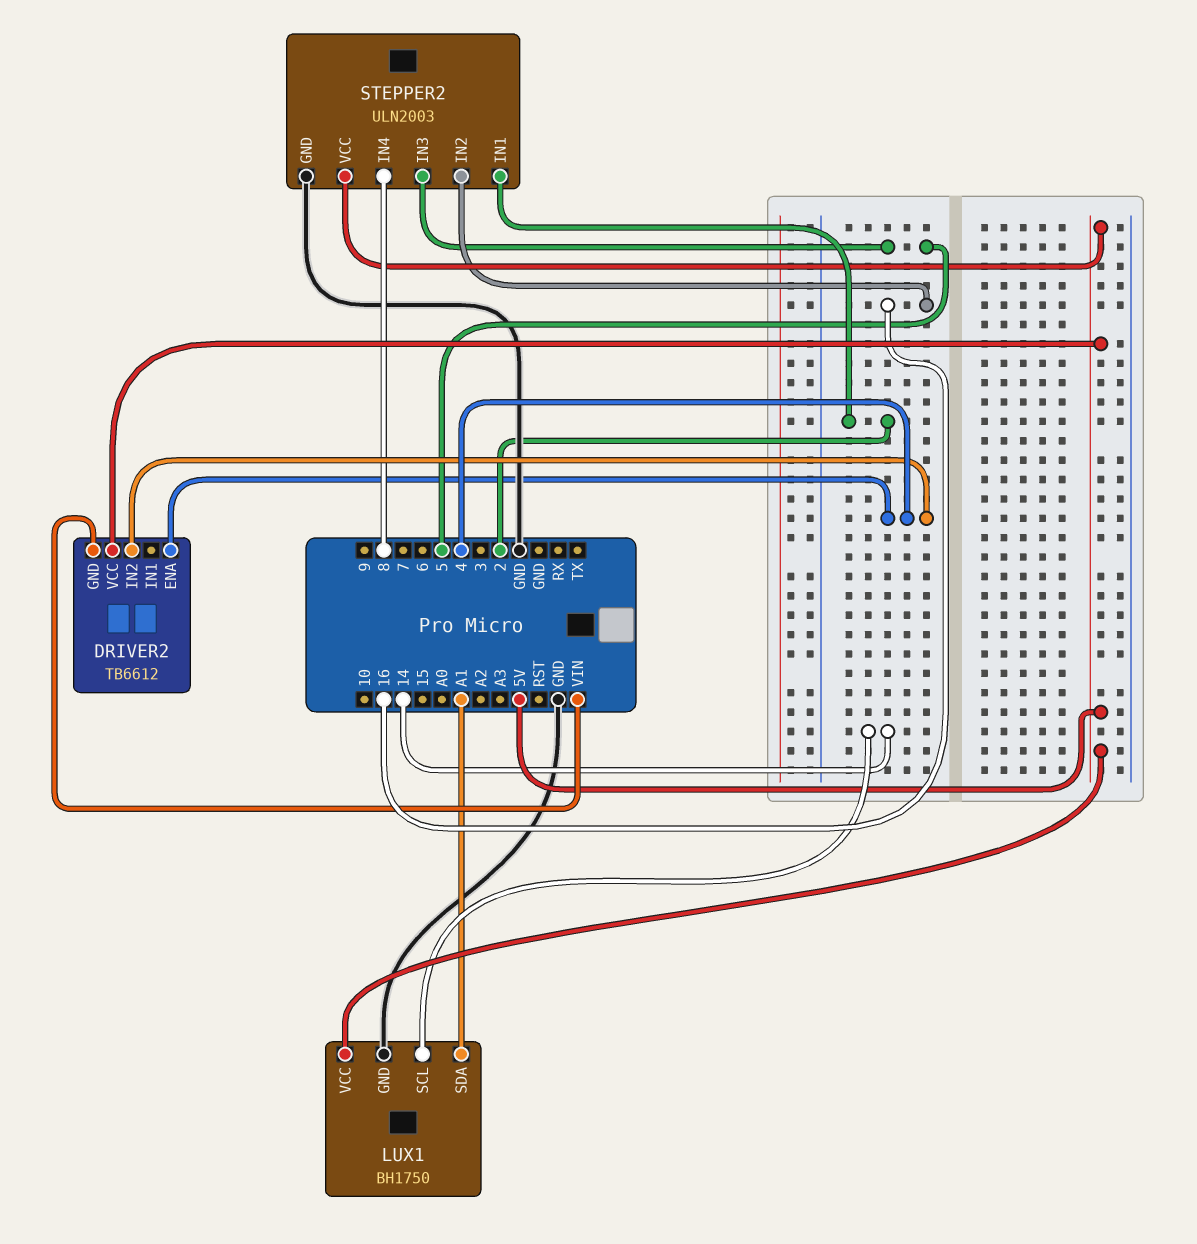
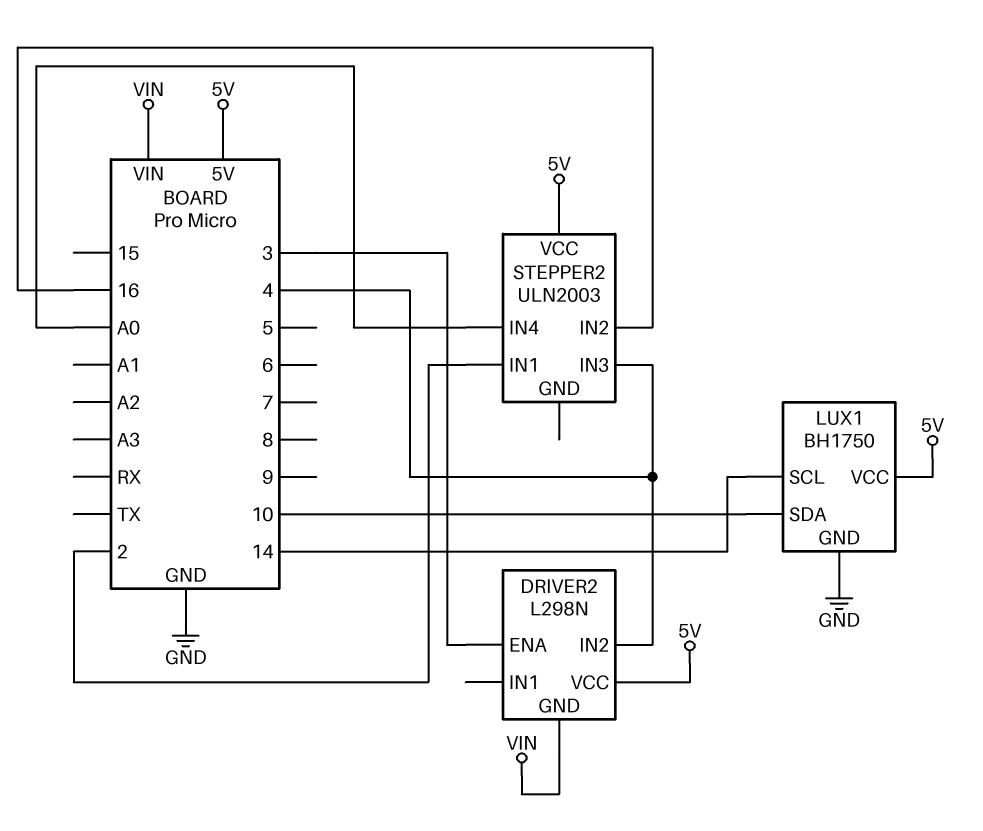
DRIVER2: TB6612 -> L298N
DRIVER2 pin ENA: 4 -> 3
LUX1 pin SDA: A1 -> 10
STEPPER2 pin GND: GND -> none
STEPPER2 pin IN3: 5 -> 4
STEPPER2 pin IN4: 8 -> A0

